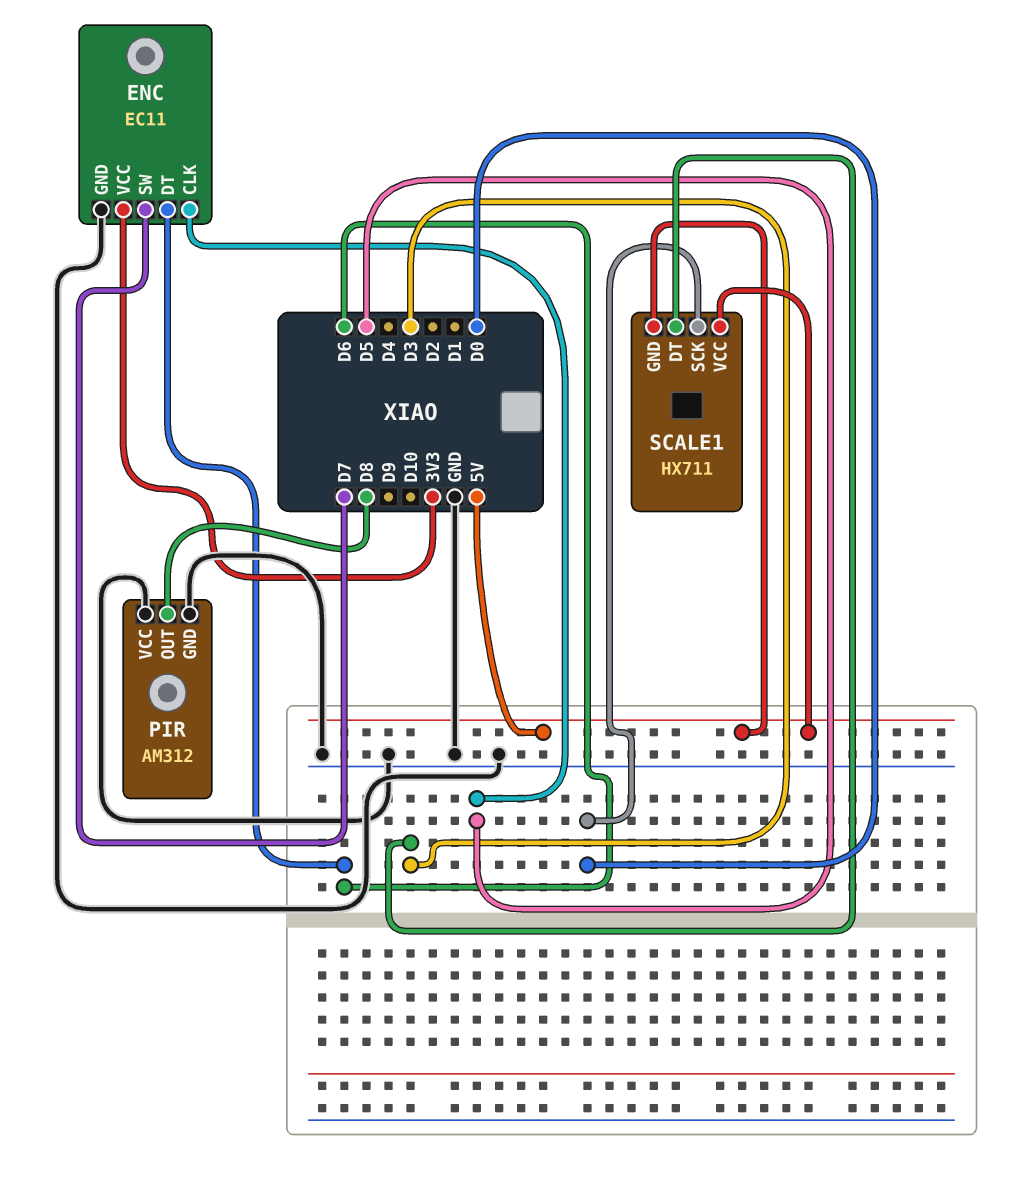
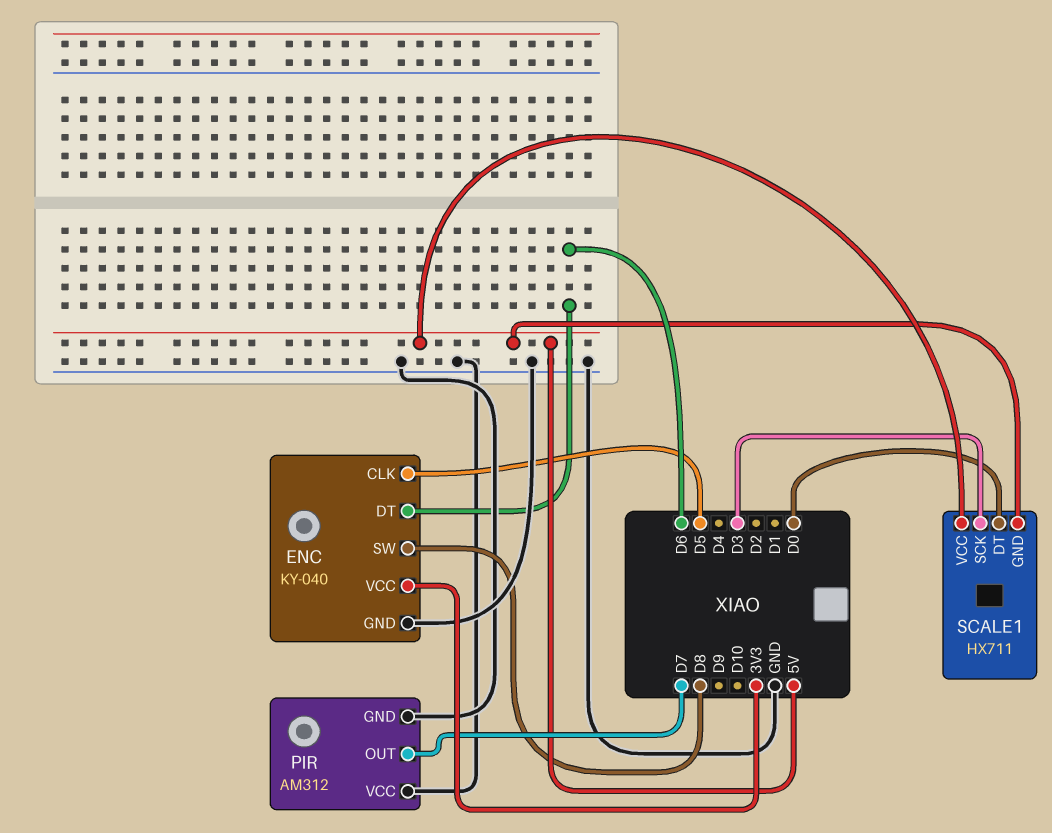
ENC: EC11 -> KY-040
ENC pin SW: D7 -> D8
PIR pin OUT: D8 -> D7
SCALE1 pin DT: D3 -> D0
SCALE1 pin SCK: D0 -> D3

